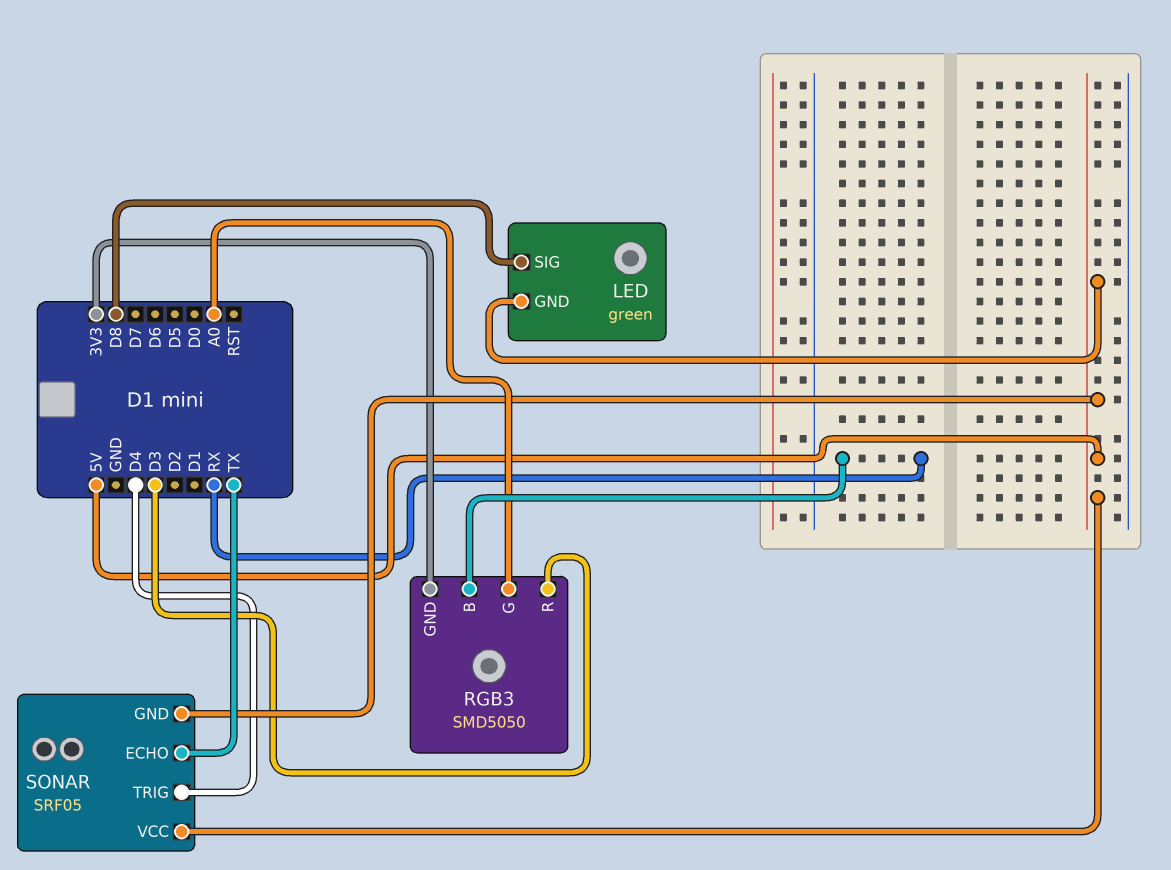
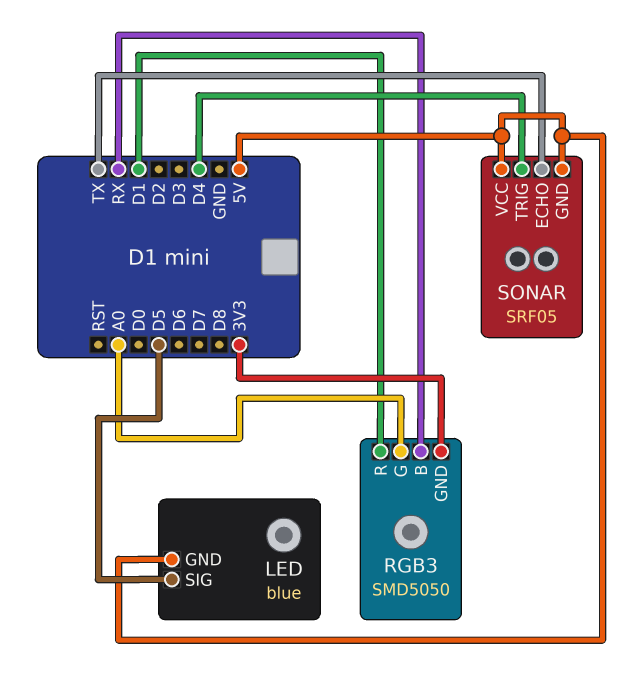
LED: green -> blue
LED pin SIG: D8 -> D5
RGB3 pin R: D3 -> D1

